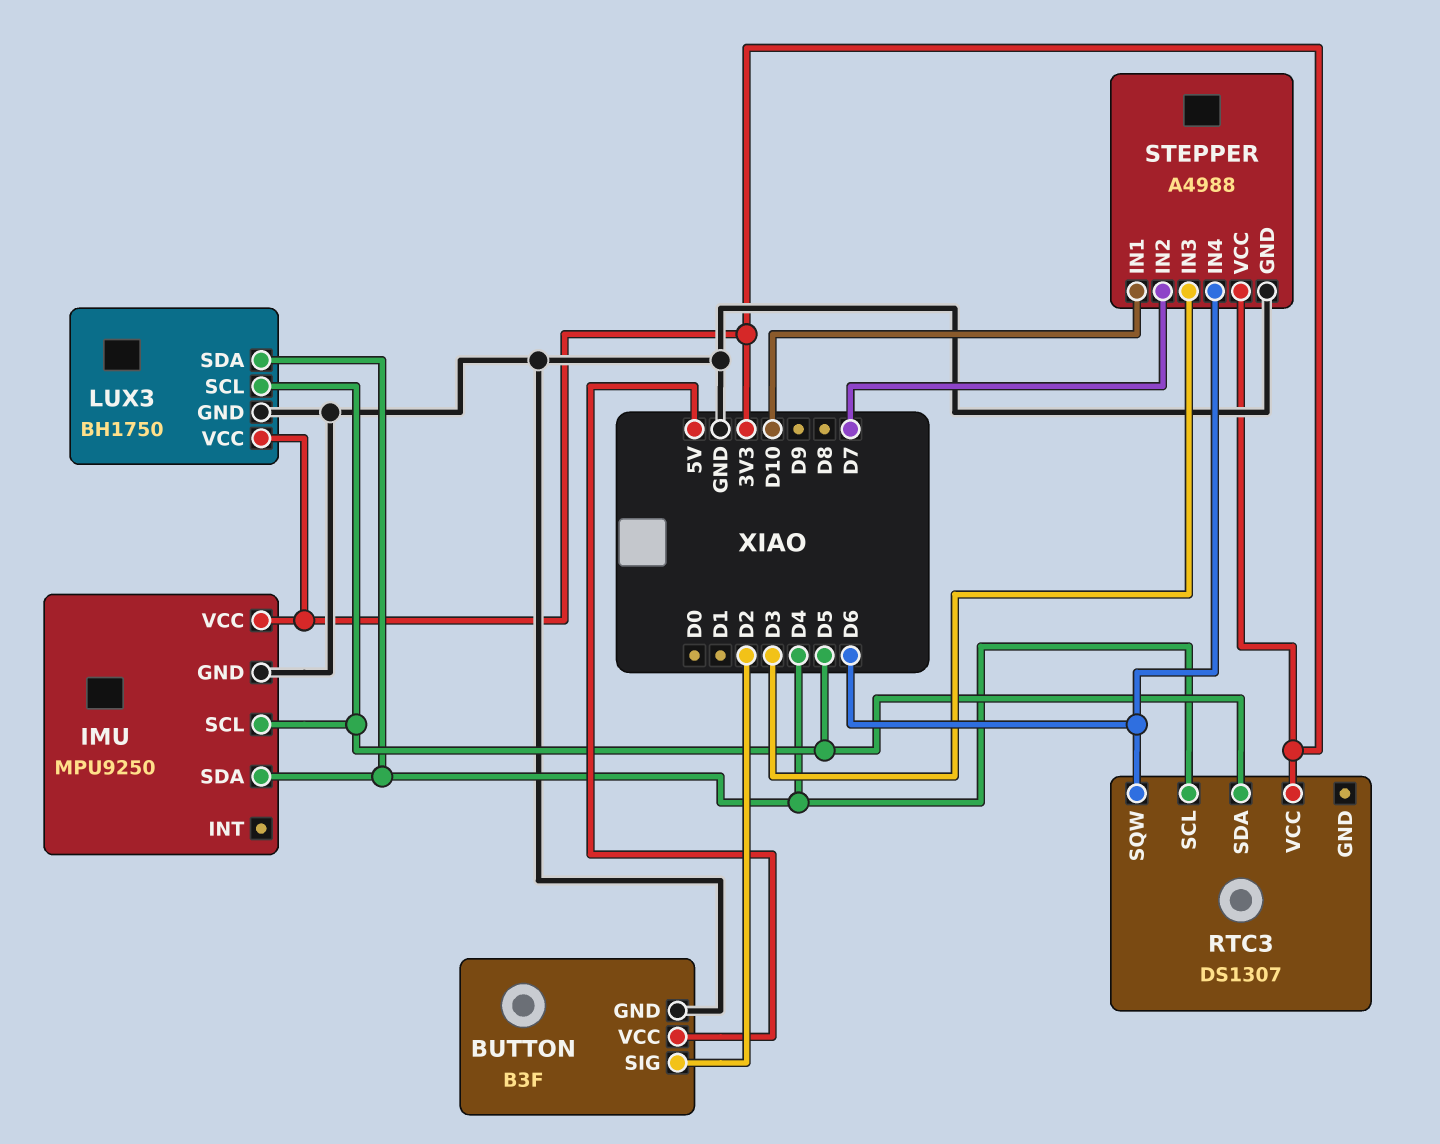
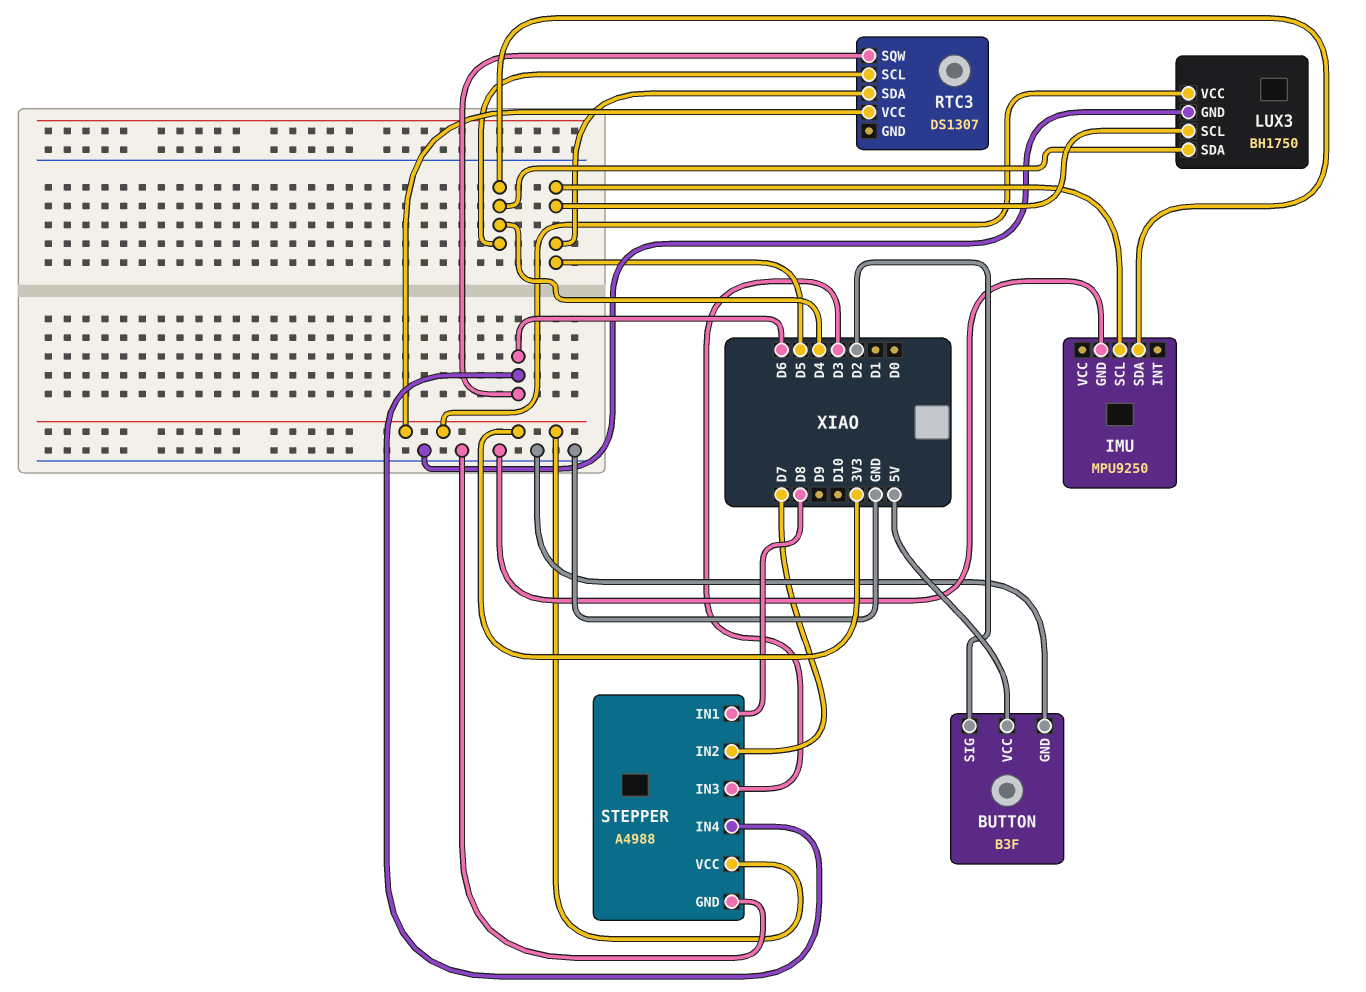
IMU pin VCC: 3V3 -> none
STEPPER pin IN1: D10 -> D8

